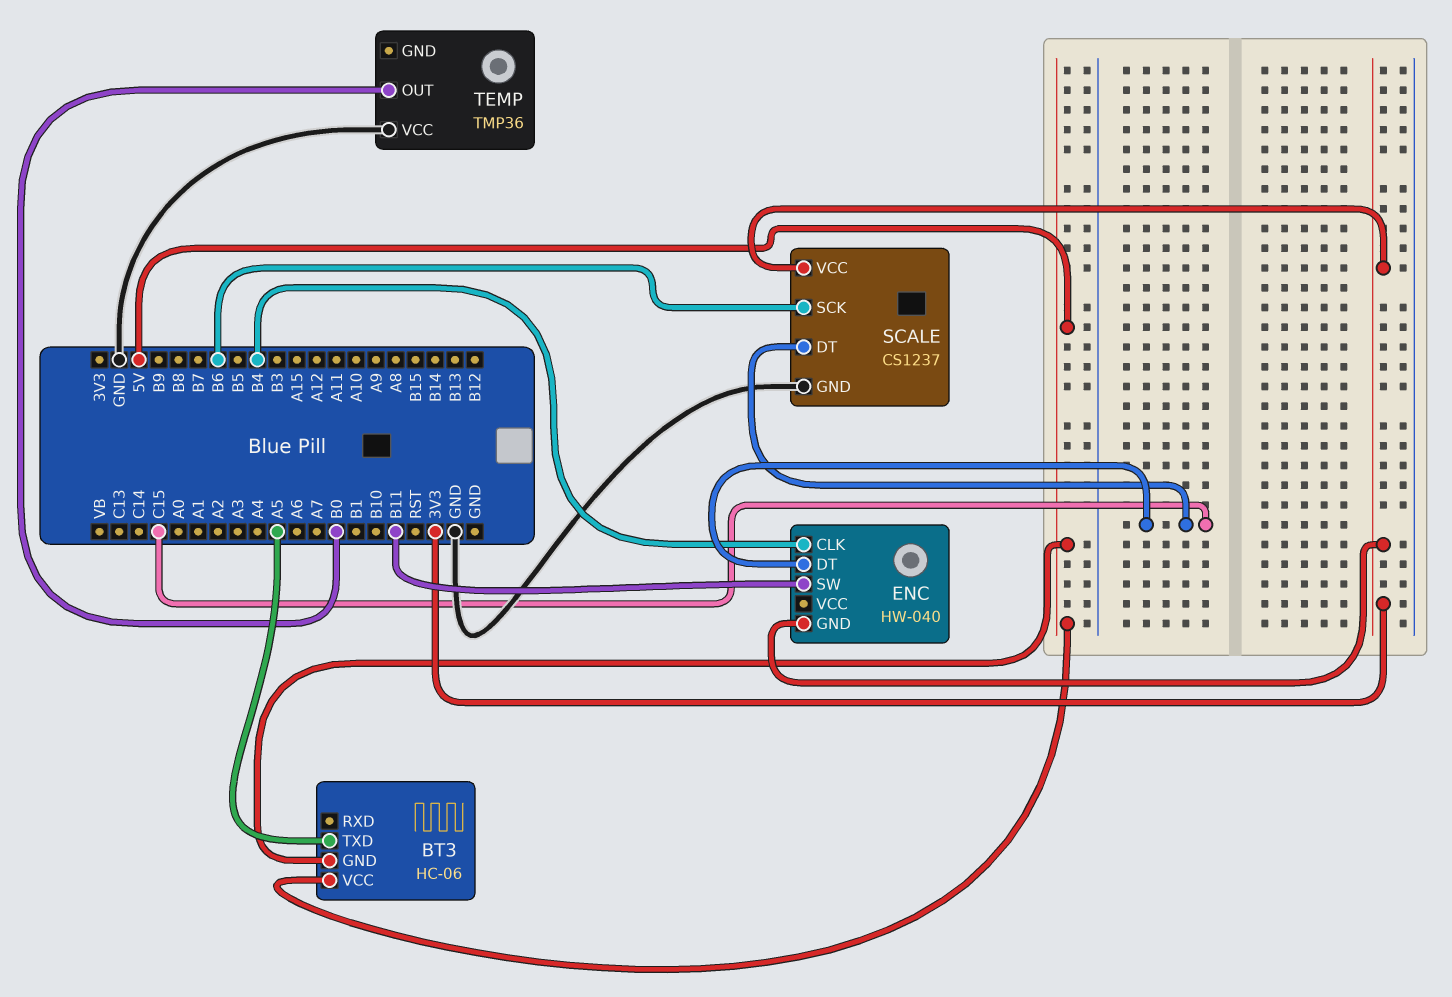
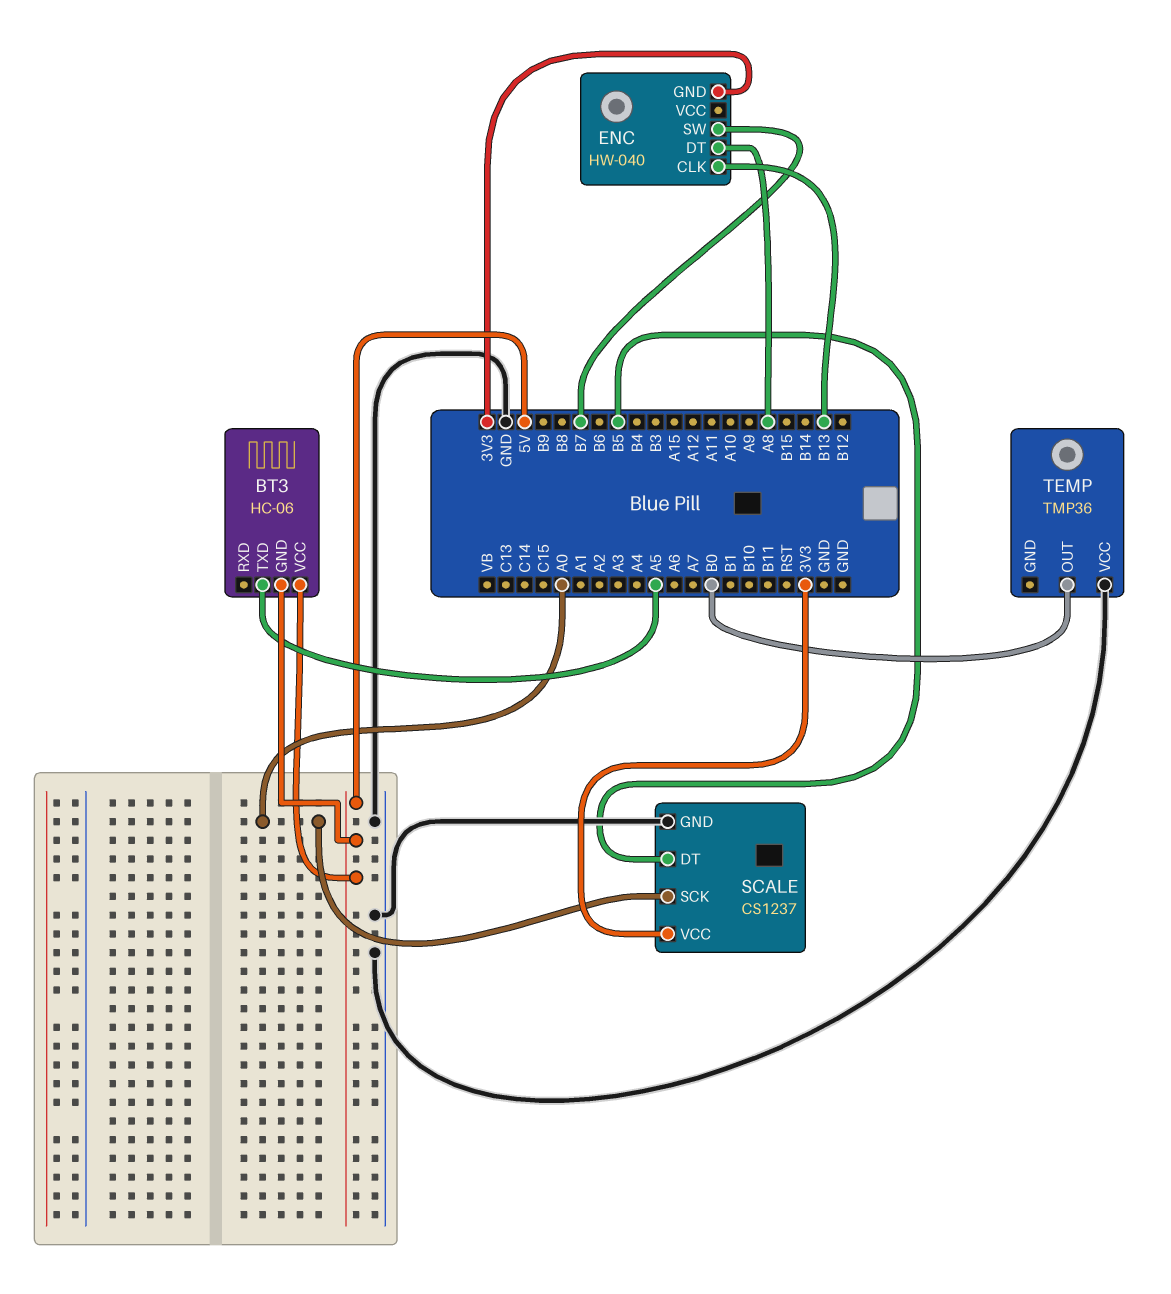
ENC pin CLK: B4 -> B13
ENC pin DT: C15 -> A8
ENC pin SW: B11 -> B7
SCALE pin DT: C15 -> B5
SCALE pin SCK: B6 -> A0

